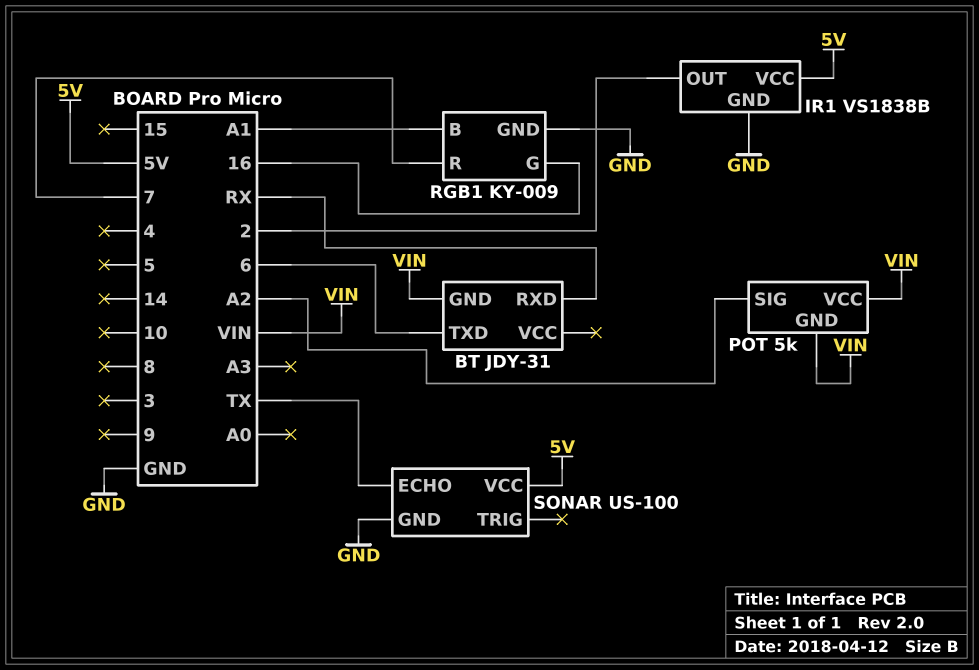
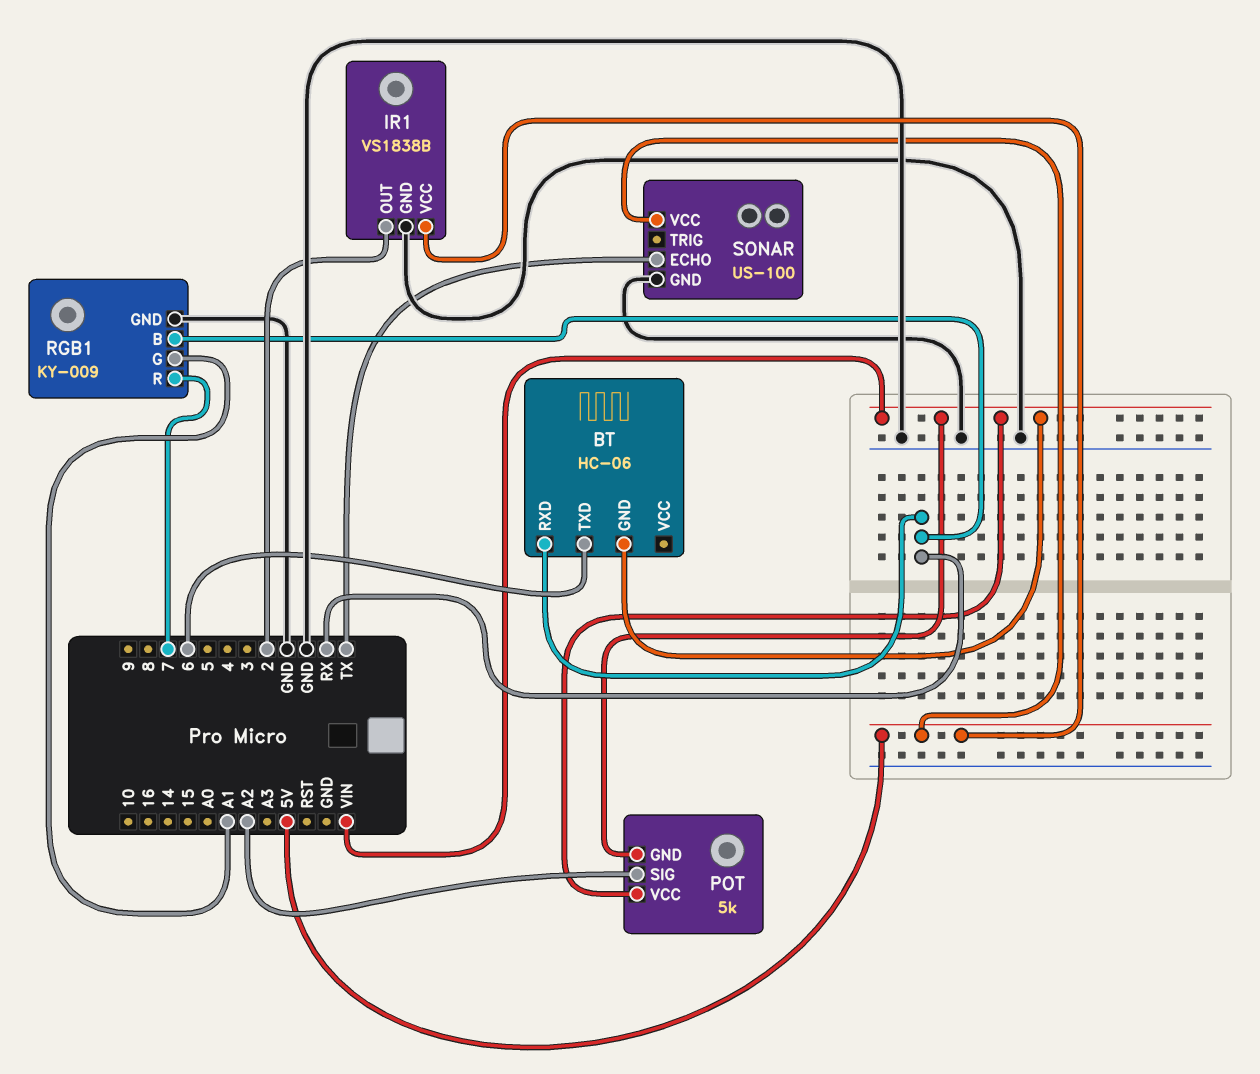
BT: JDY-31 -> HC-06
RGB1 pin B: A1 -> RX
RGB1 pin G: 16 -> A1

